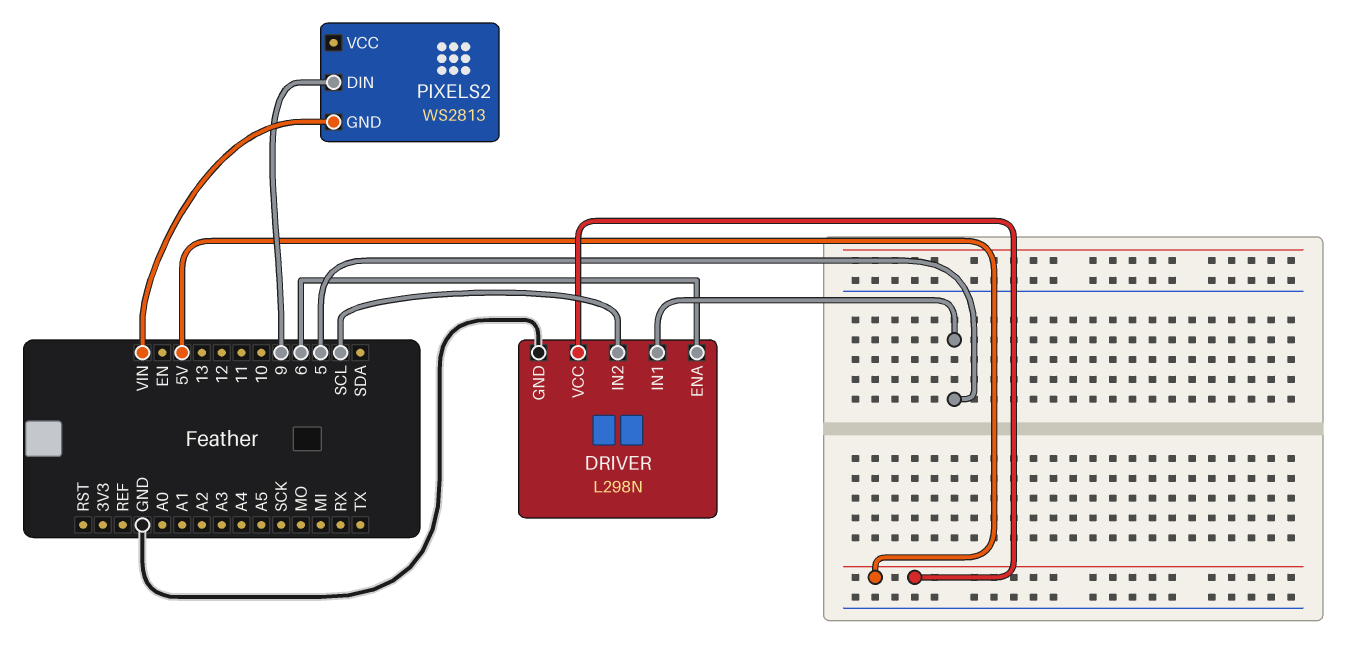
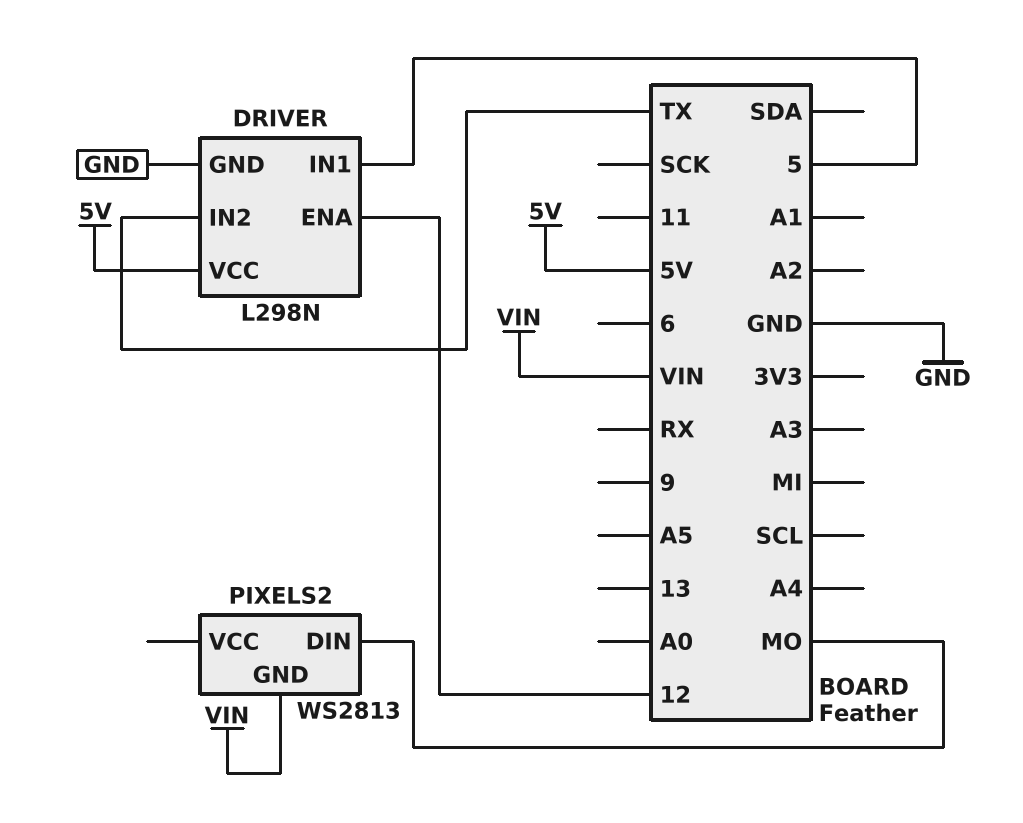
DRIVER pin ENA: 6 -> 12
DRIVER pin IN2: SCL -> TX
PIXELS2 pin DIN: 9 -> MO

